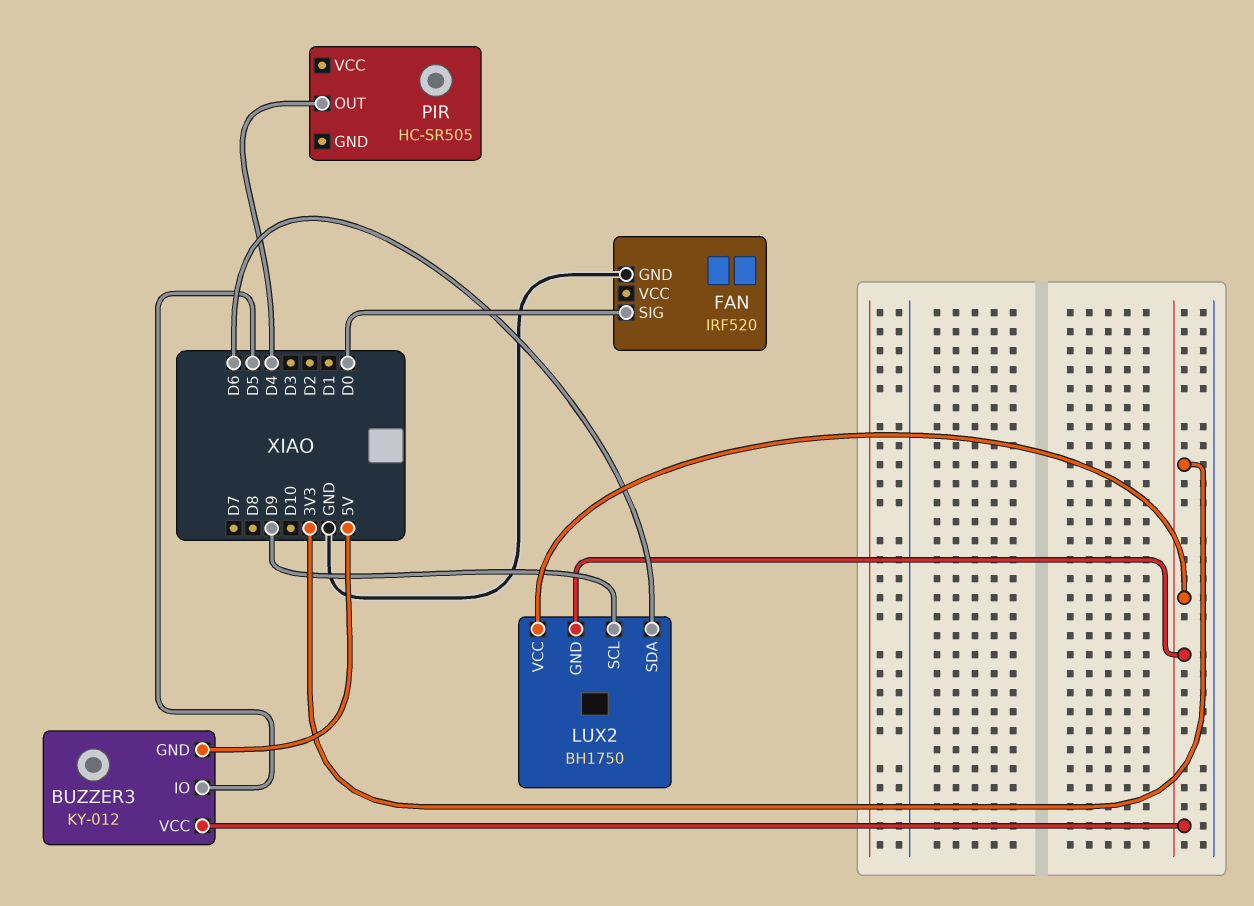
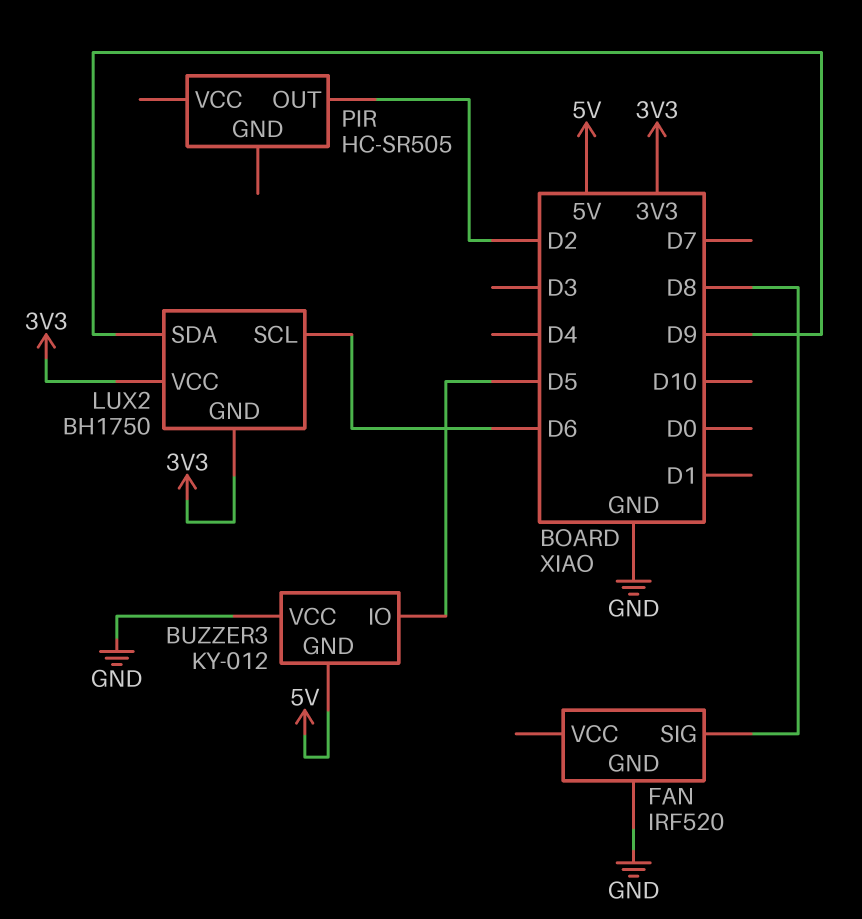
BUZZER3 pin VCC: 3V3 -> GND
FAN pin SIG: D0 -> D8
LUX2 pin SCL: D9 -> D6
LUX2 pin SDA: D6 -> D9
PIR pin OUT: D4 -> D2

